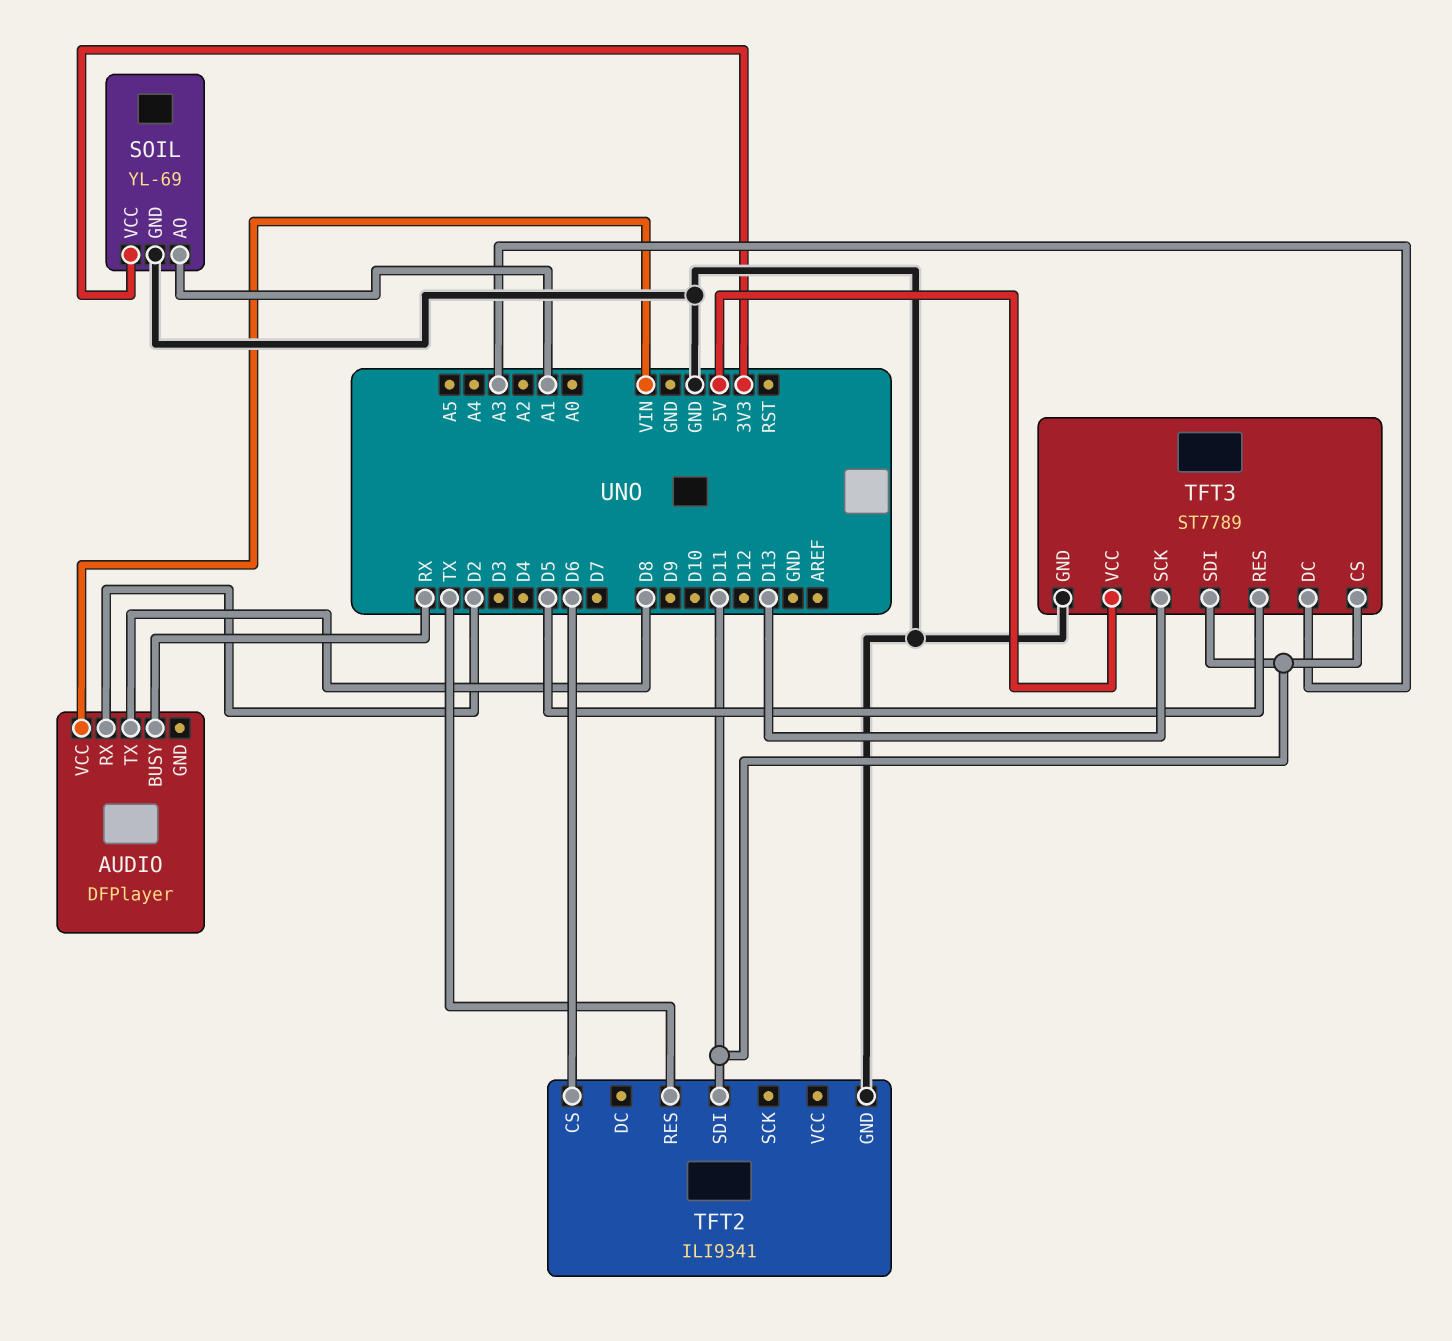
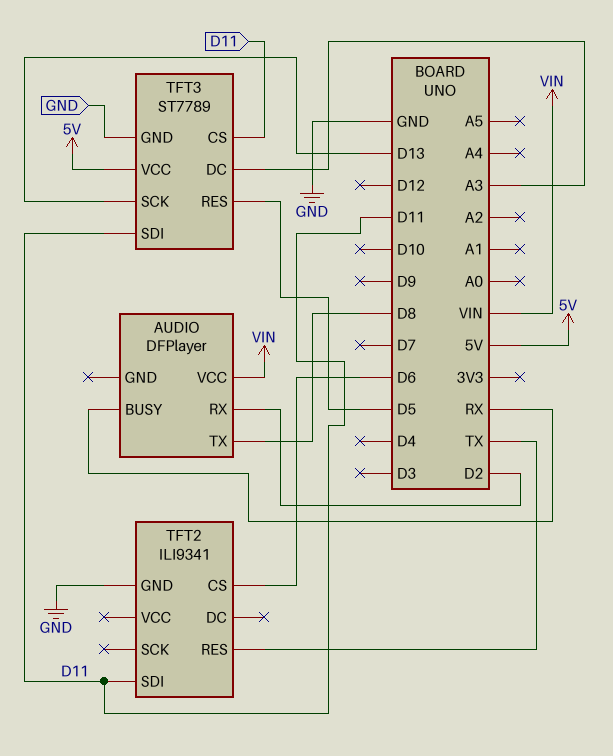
SOIL: YL-69 -> none
SOIL pin AO: A1 -> none
SOIL pin GND: GND -> none
SOIL pin VCC: 3V3 -> none

